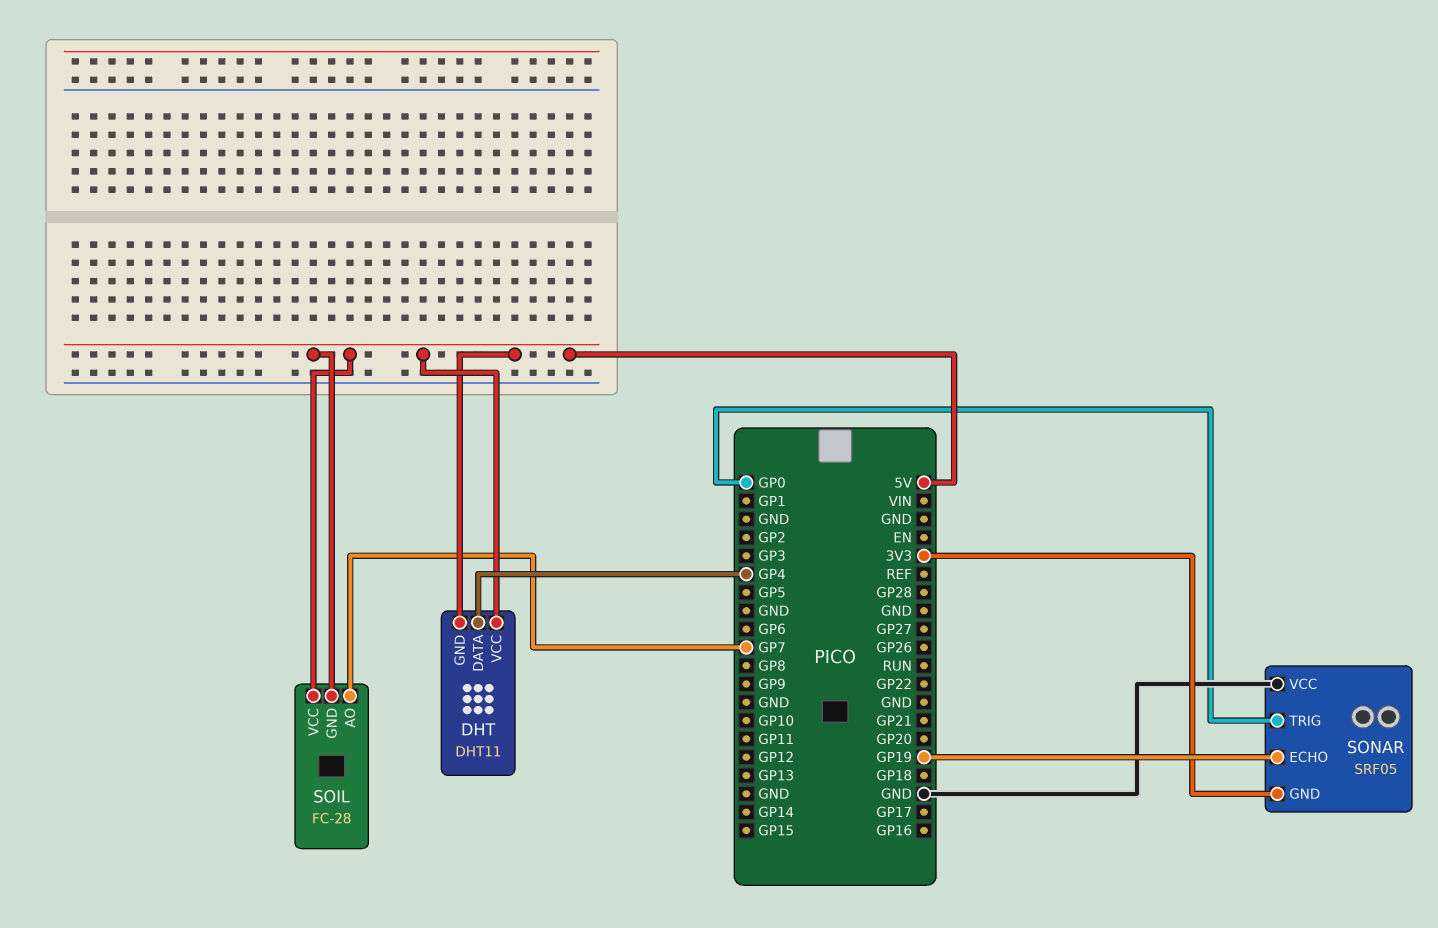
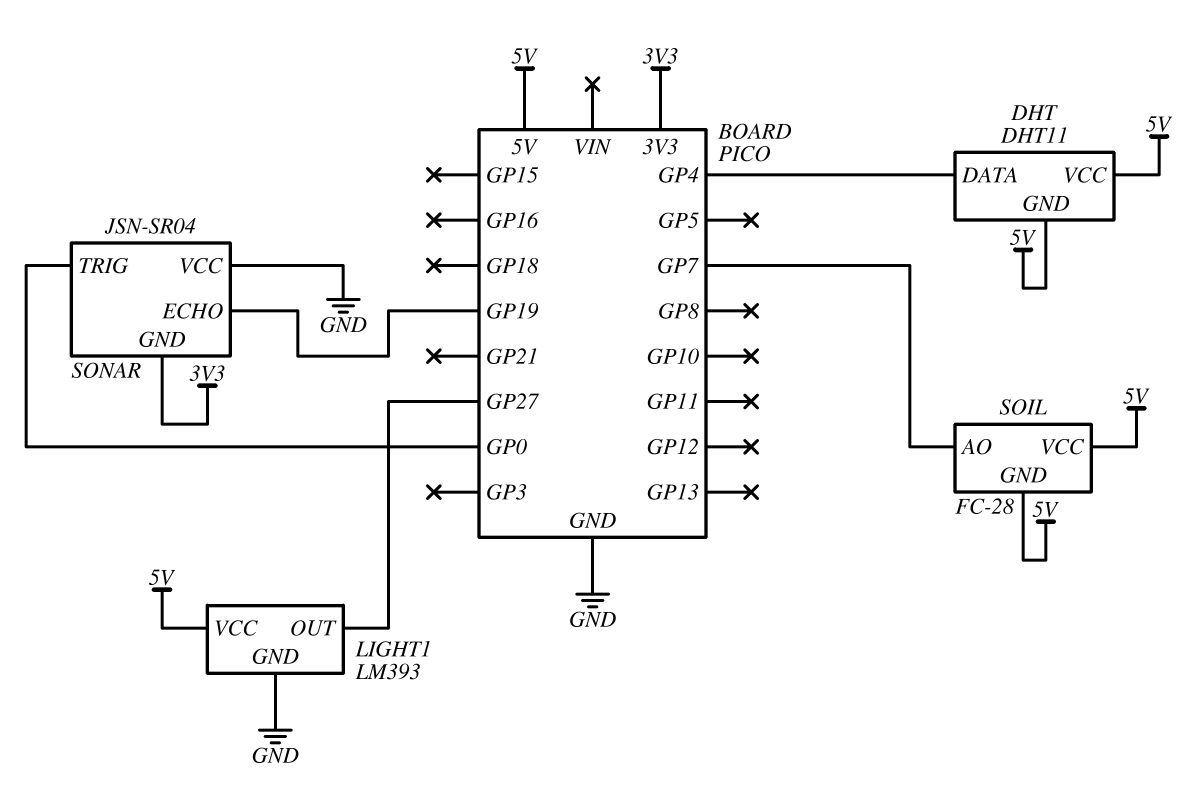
LIGHT1: none -> LM393
LIGHT1 pin GND: none -> GND
LIGHT1 pin OUT: none -> GP27
LIGHT1 pin VCC: none -> 5V
SONAR: SRF05 -> JSN-SR04

